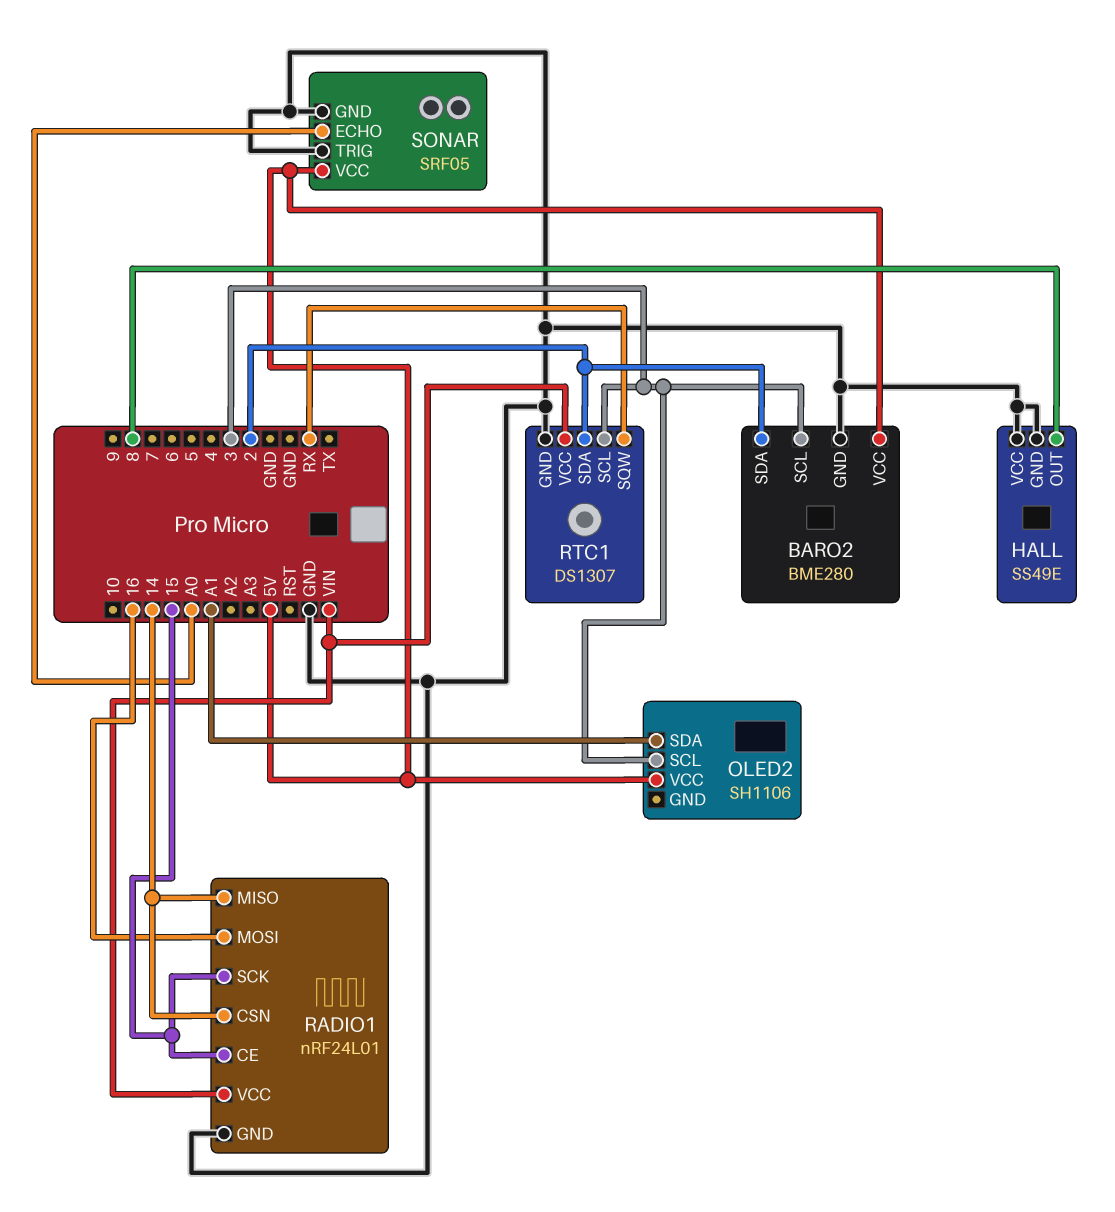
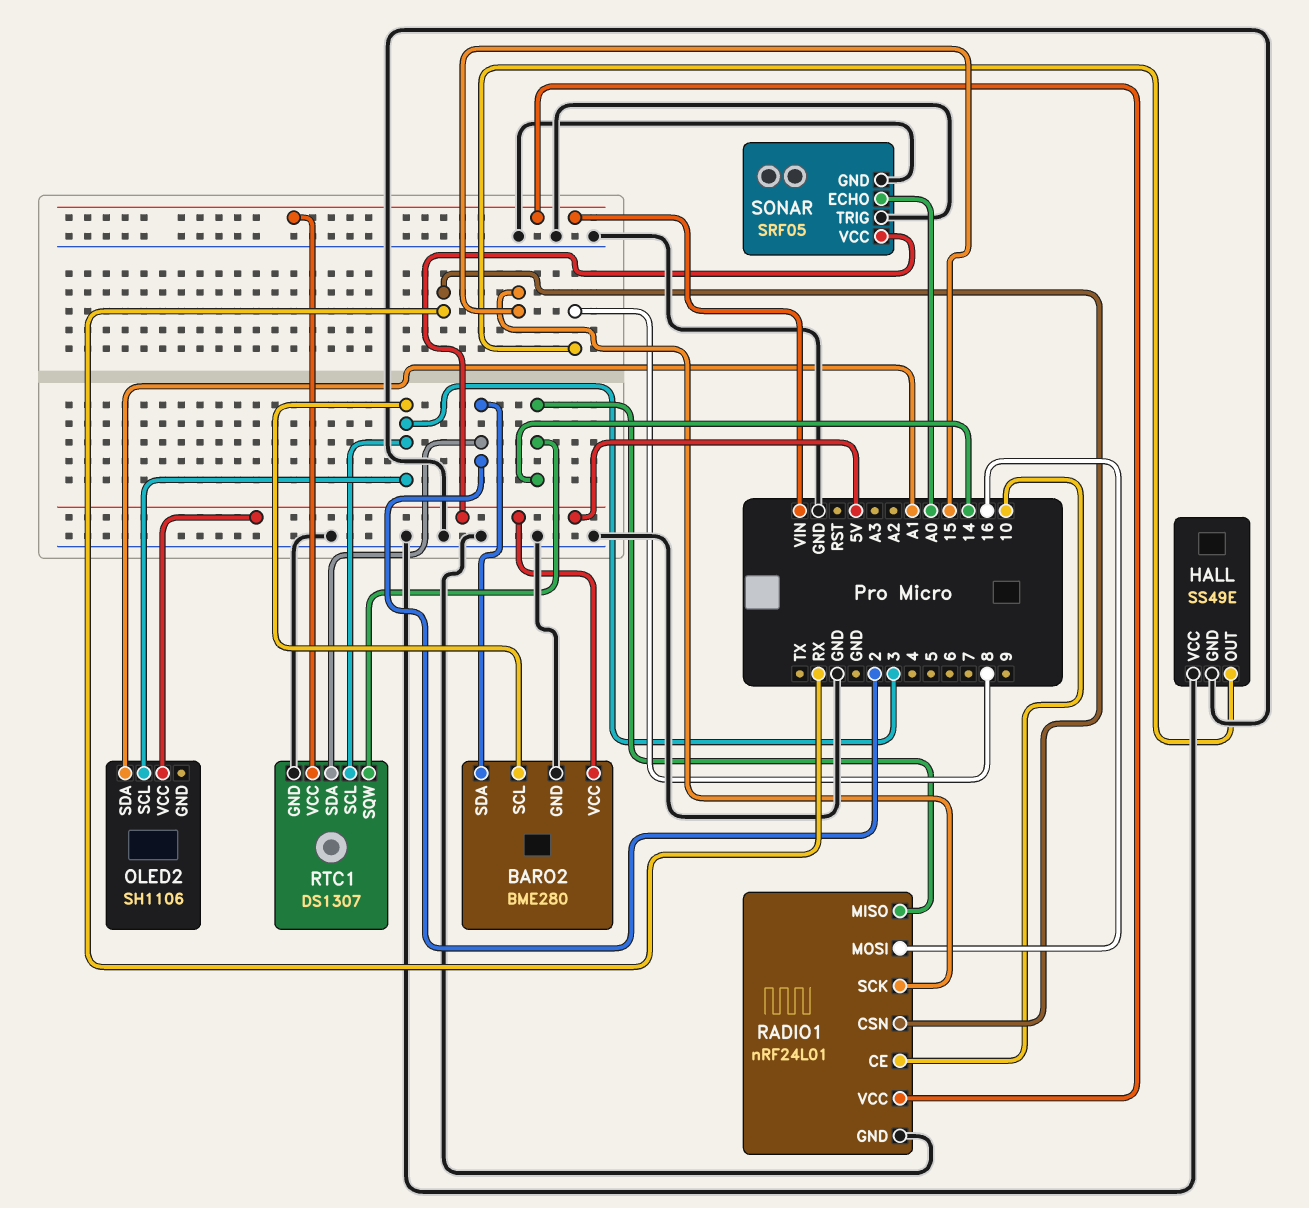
RADIO1 pin CE: 15 -> 10
RADIO1 pin CSN: 14 -> RX
RTC1 pin SQW: RX -> 14

